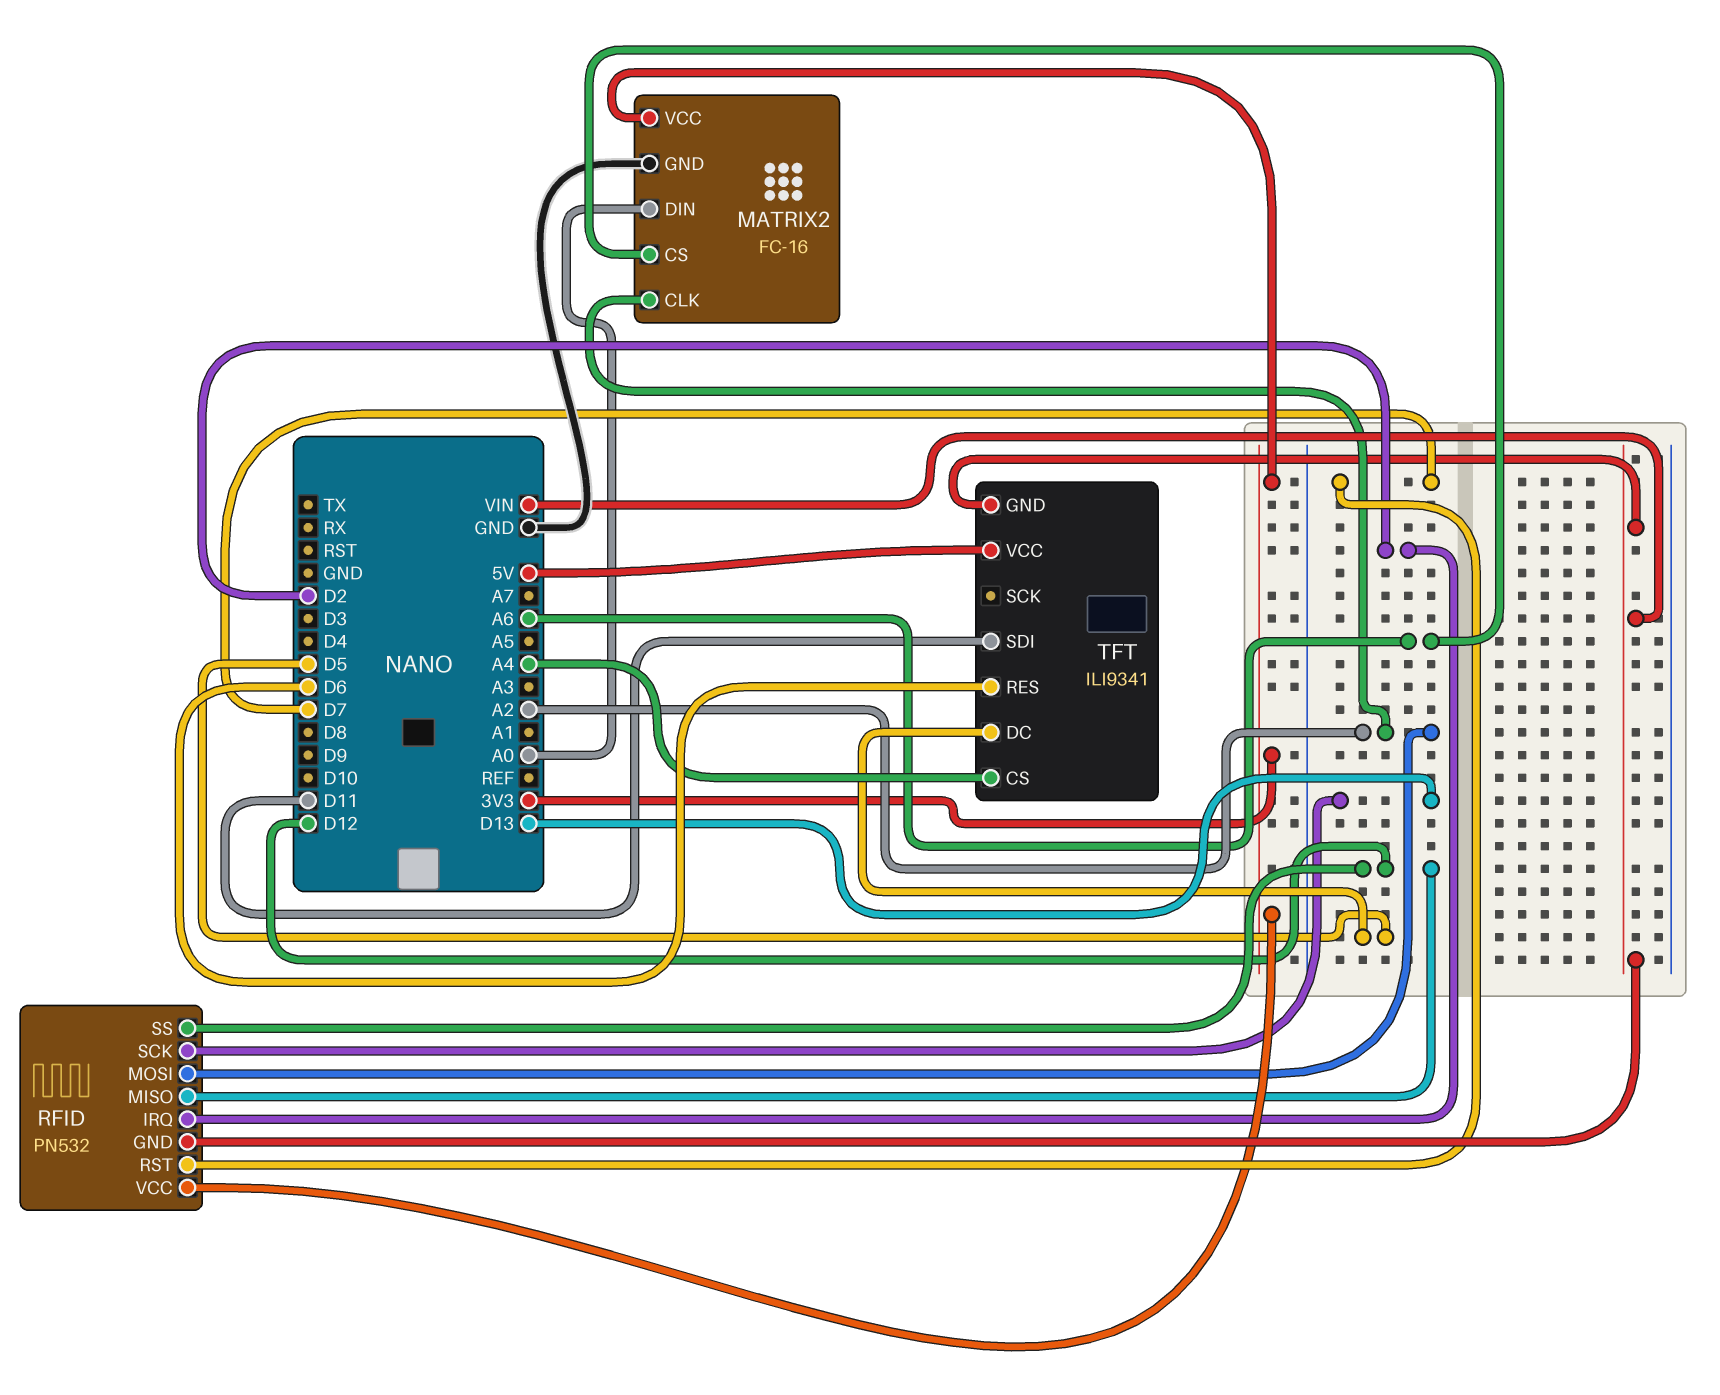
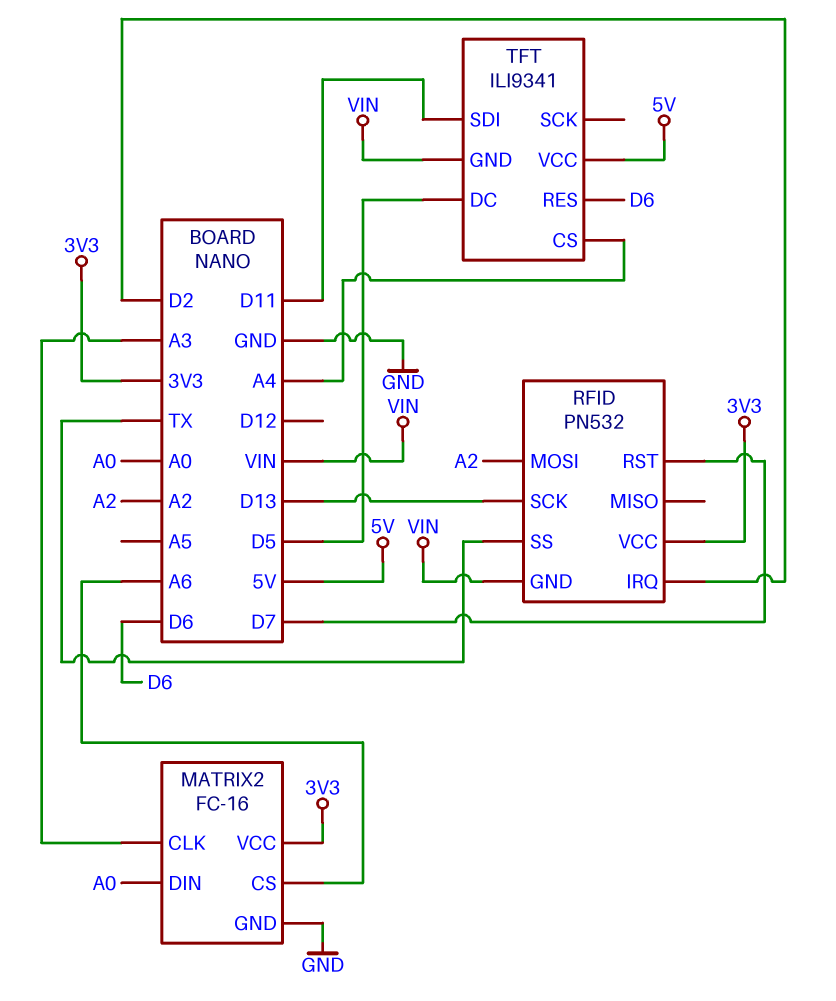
MATRIX2 pin CLK: A2 -> A3
RFID pin MISO: D12 -> none
RFID pin SS: D12 -> TX

